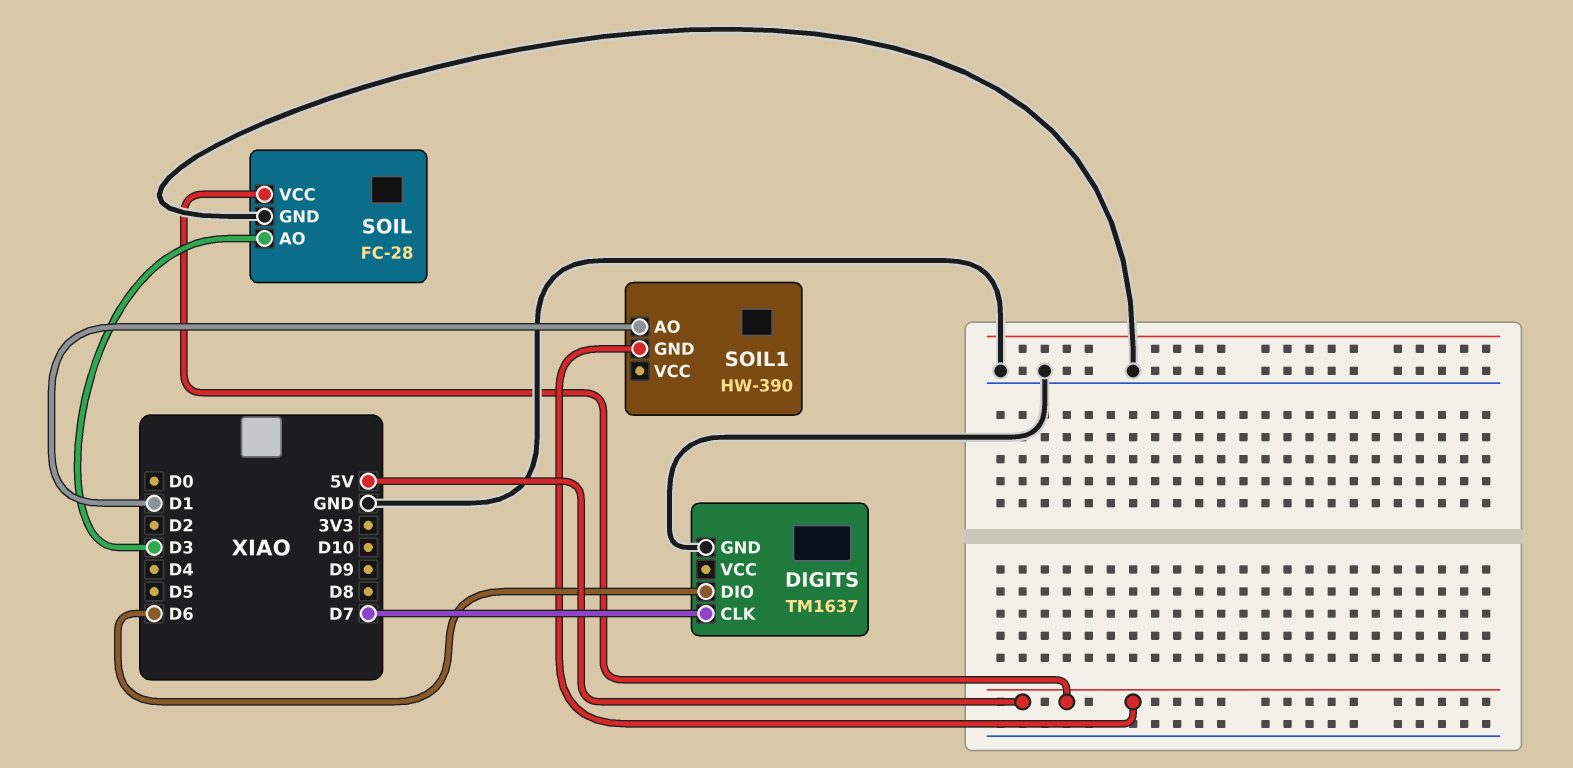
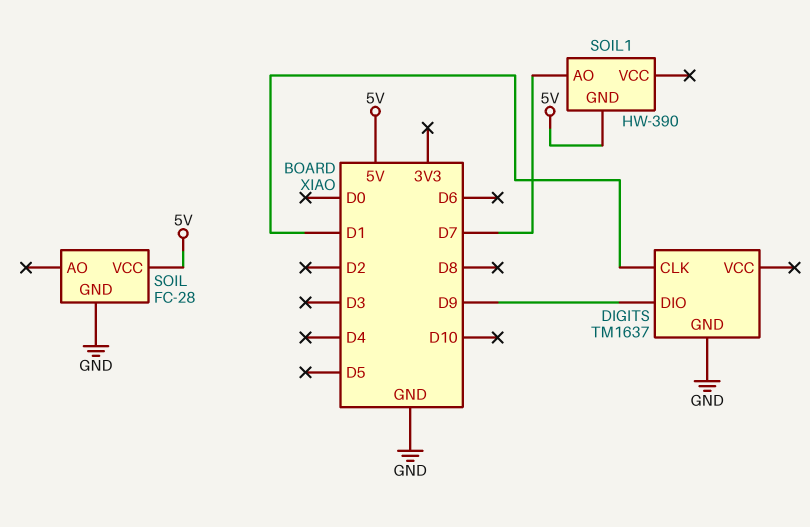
DIGITS pin CLK: D7 -> D1
DIGITS pin DIO: D6 -> D9
SOIL pin AO: D3 -> none
SOIL1 pin AO: D1 -> D7

